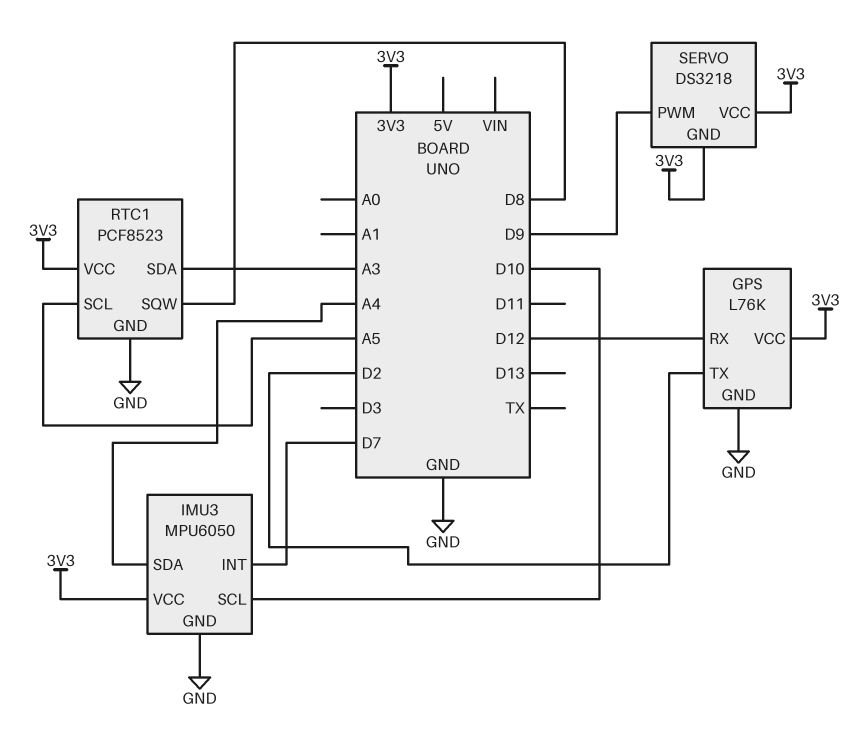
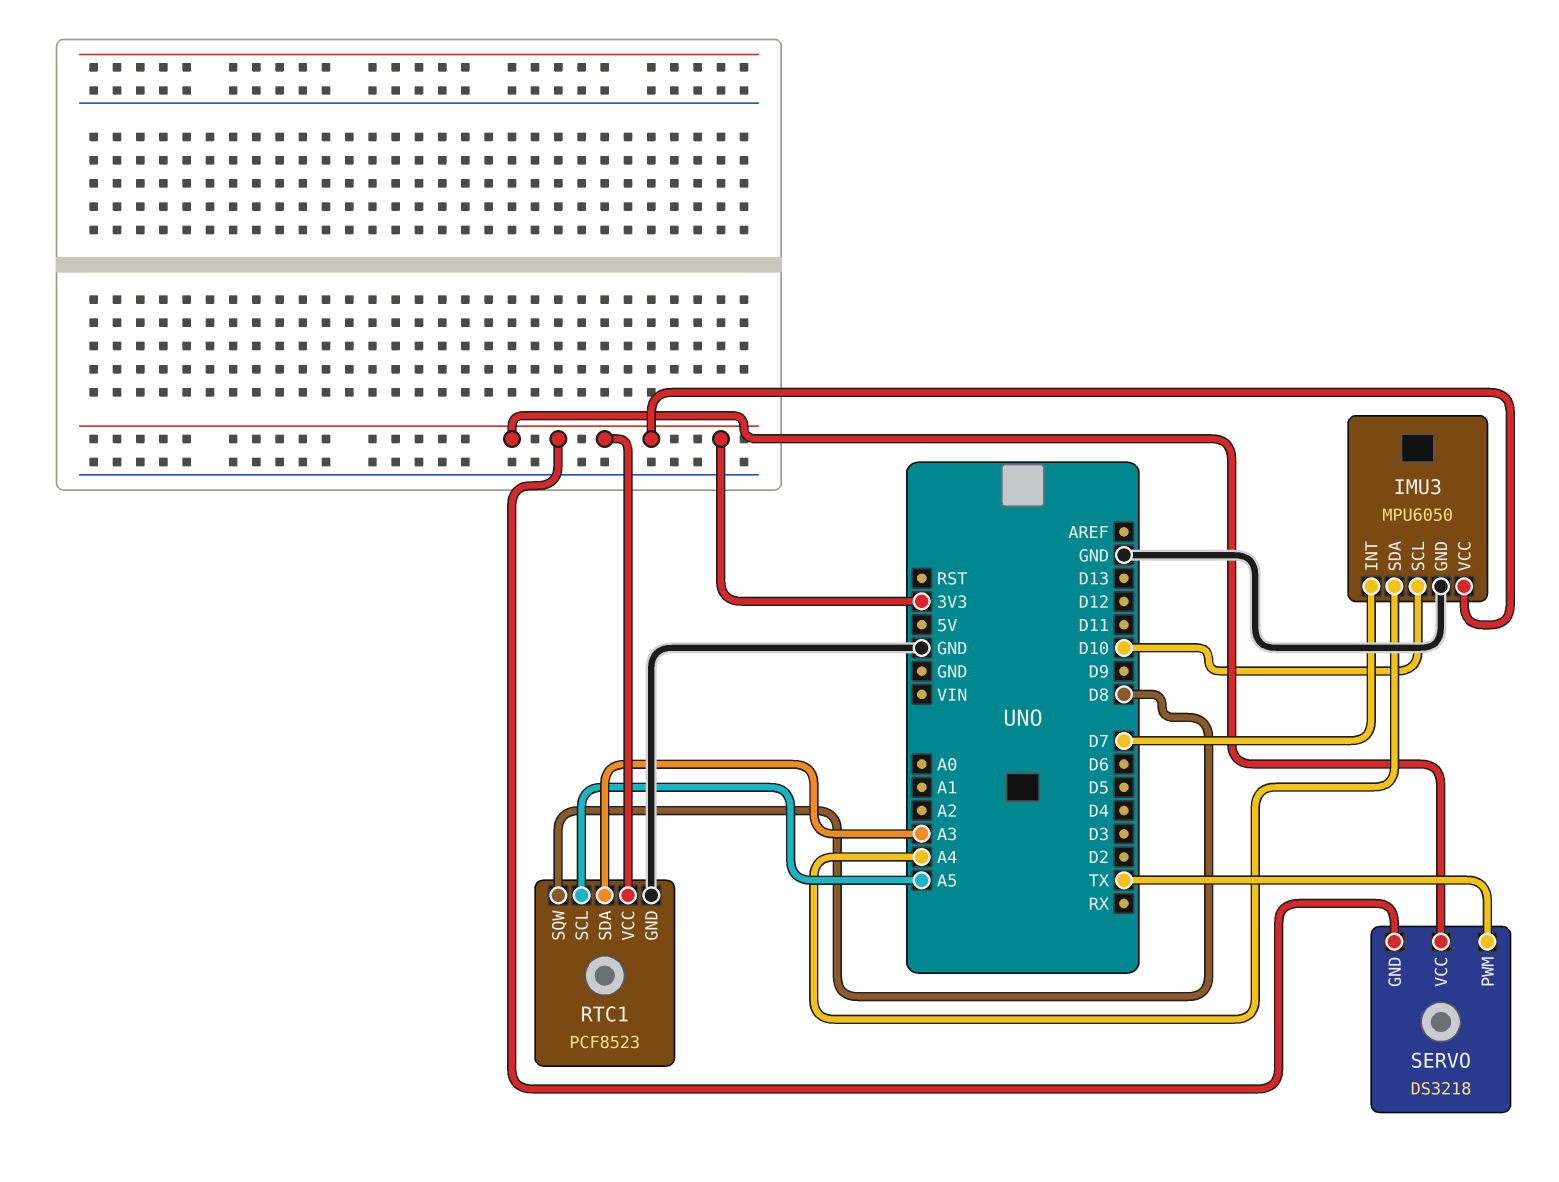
GPS: L76K -> none
GPS pin GND: GND -> none
GPS pin RX: D12 -> none
GPS pin TX: D2 -> none
GPS pin VCC: 3V3 -> none
SERVO pin PWM: D9 -> TX

